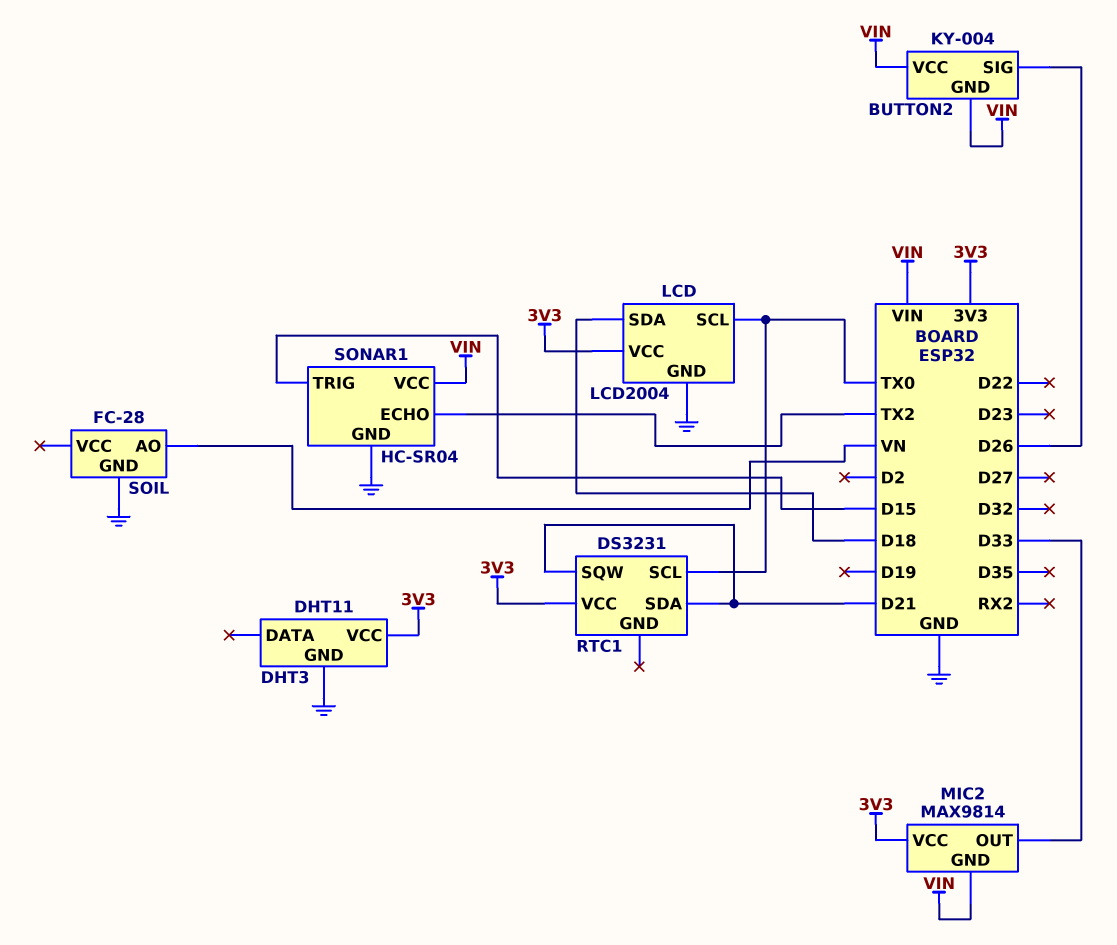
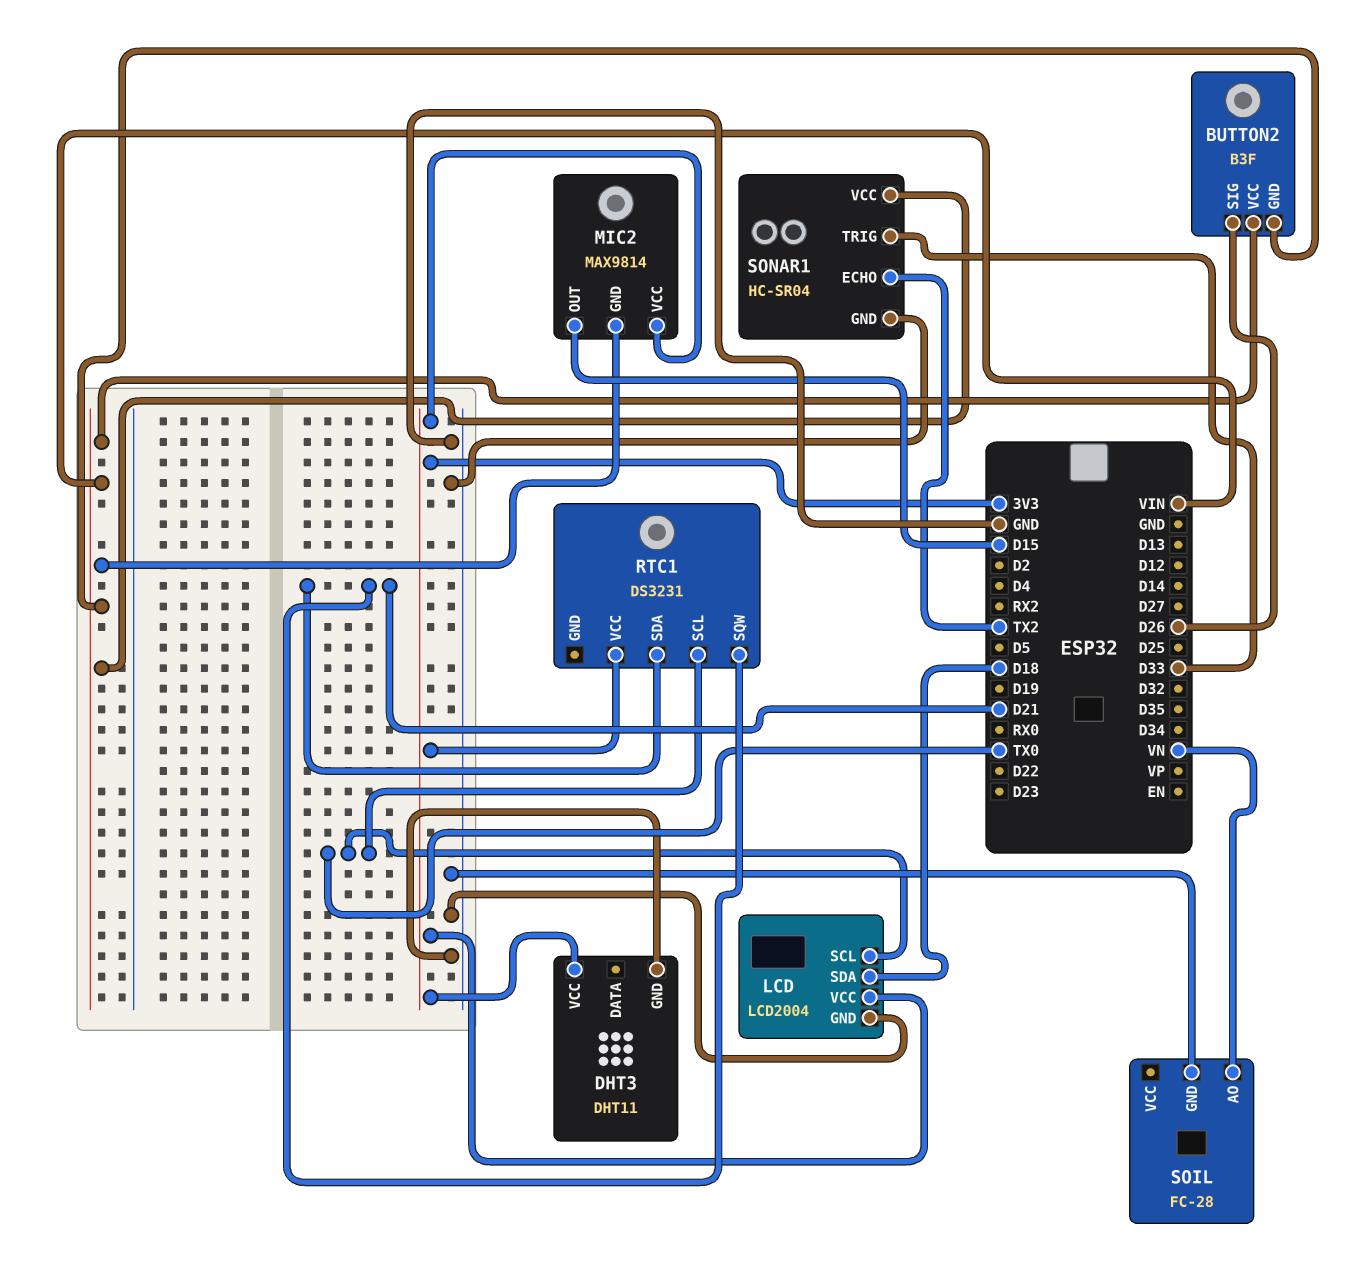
BUTTON2: KY-004 -> B3F
MIC2 pin OUT: D33 -> D15
SONAR1 pin TRIG: D15 -> D33

